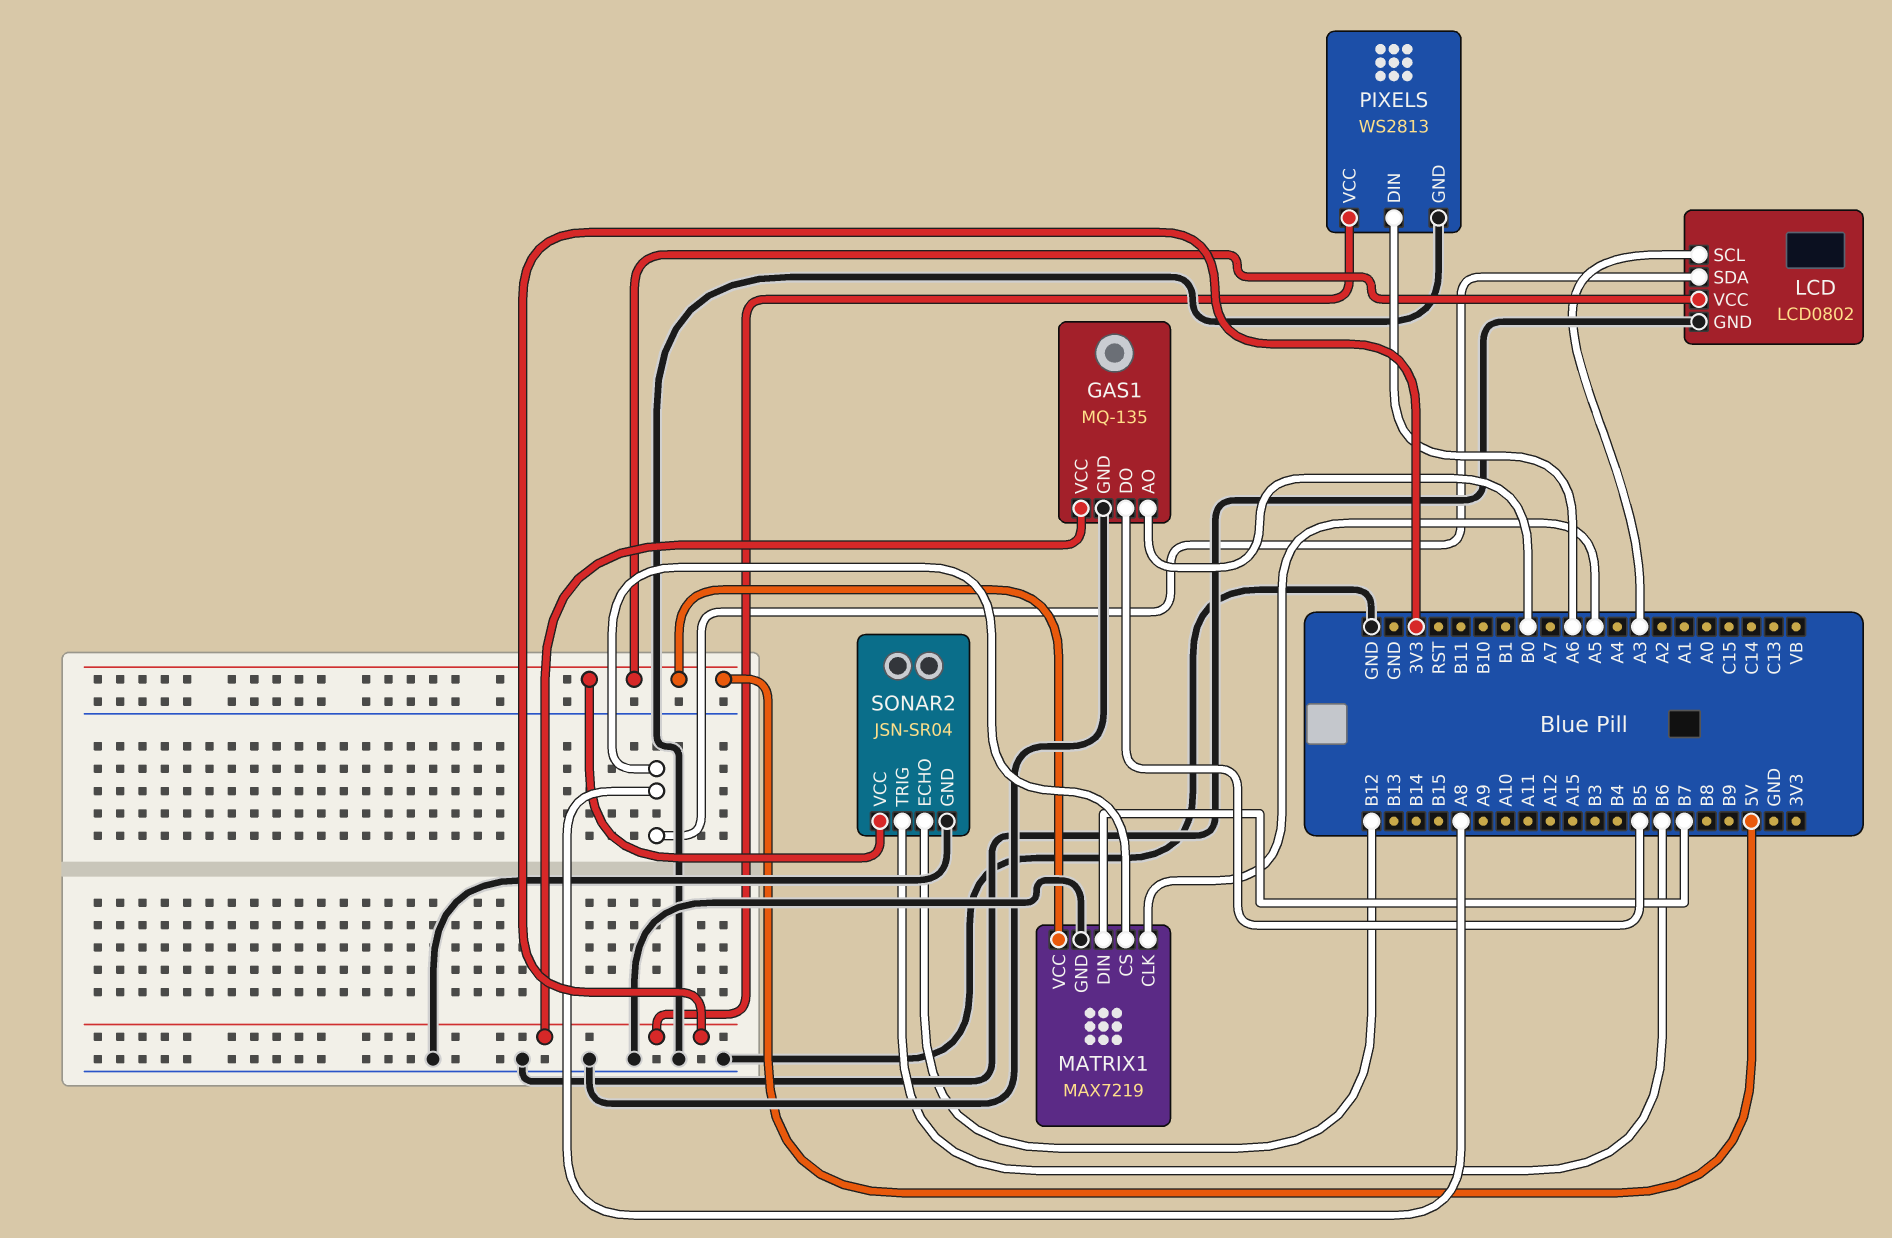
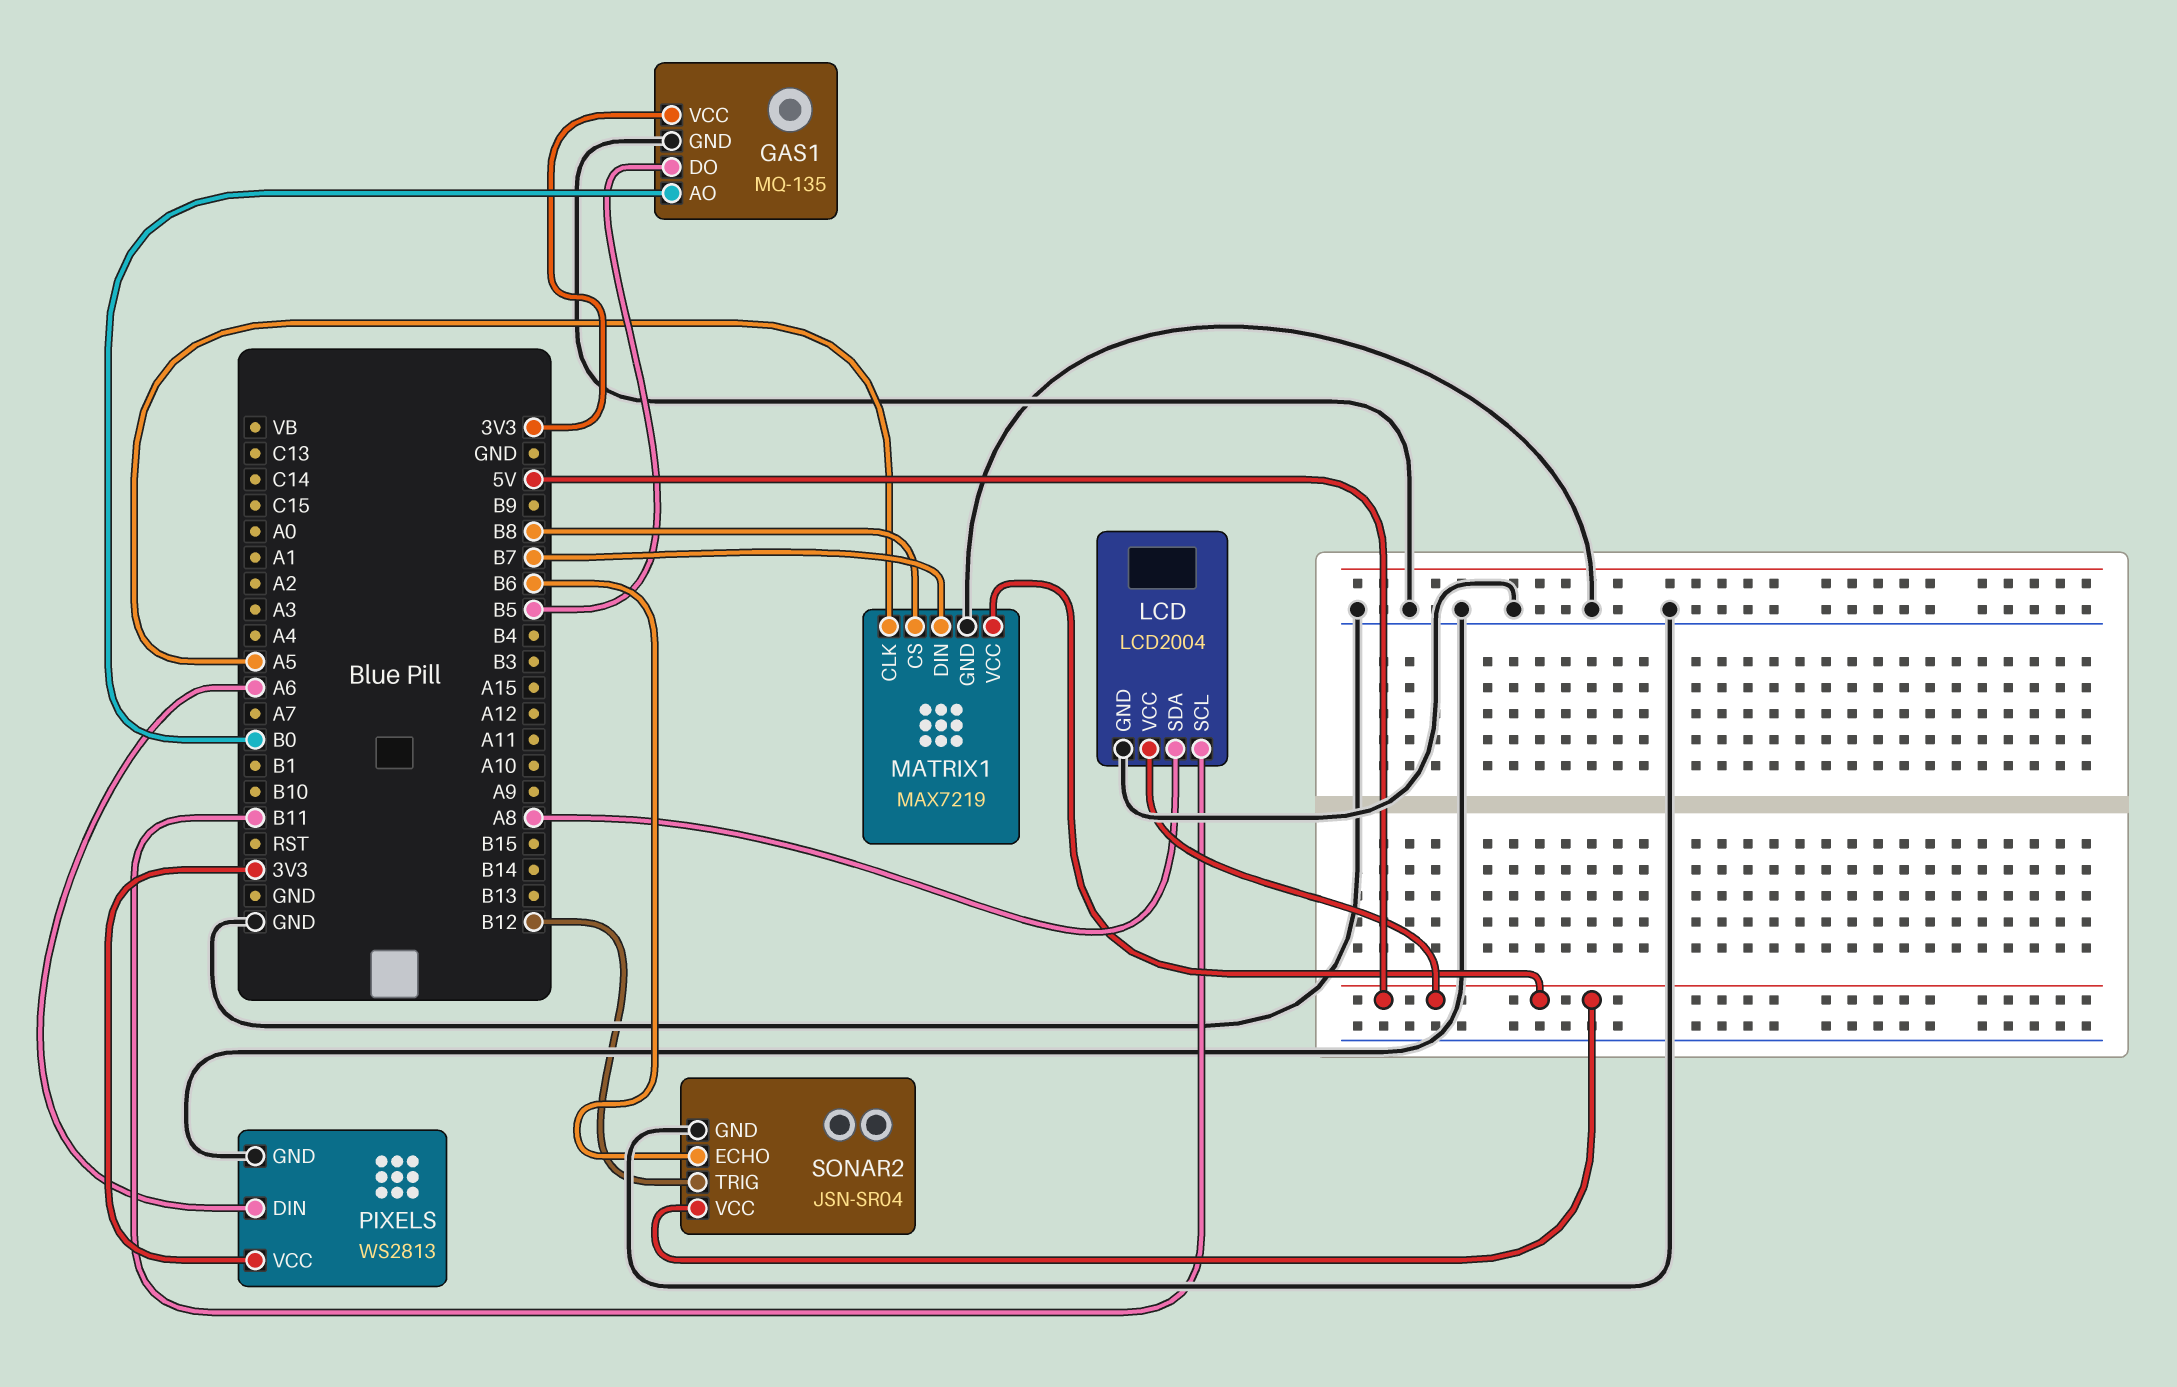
LCD: LCD0802 -> LCD2004
LCD pin SCL: A3 -> B11
MATRIX1 pin CS: A8 -> B8
SONAR2 pin ECHO: B12 -> B6
SONAR2 pin TRIG: B6 -> B12

